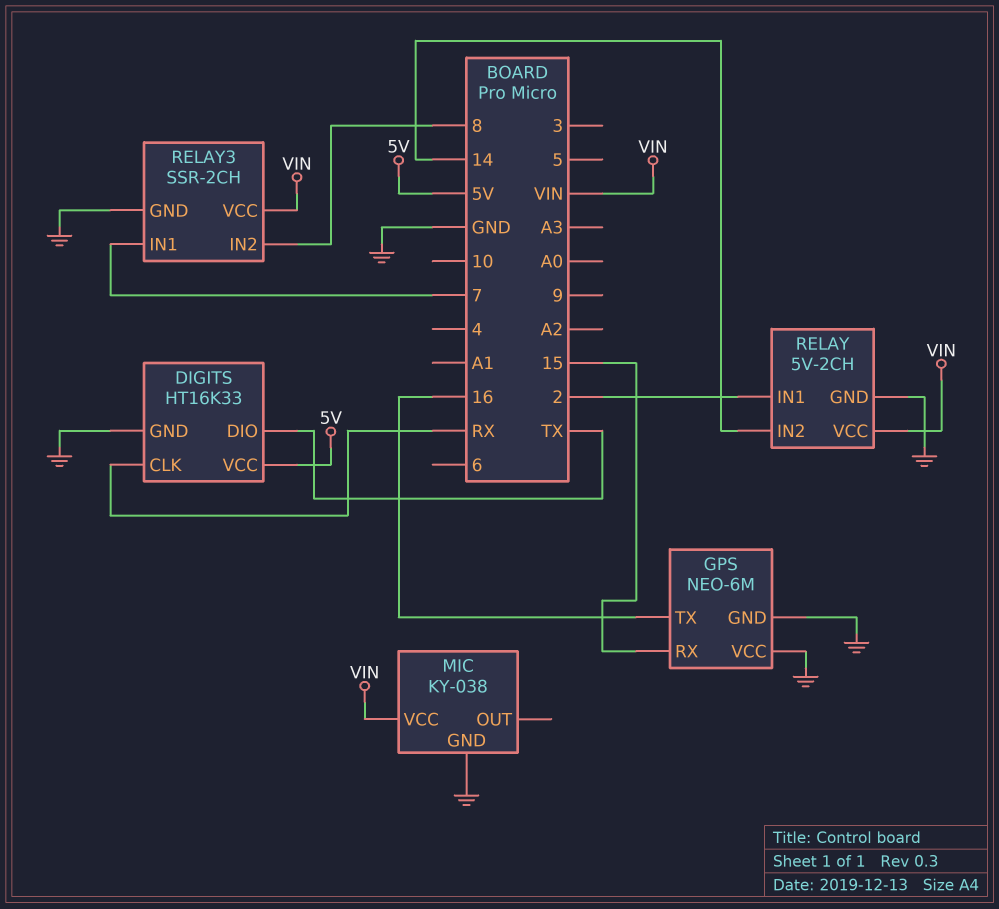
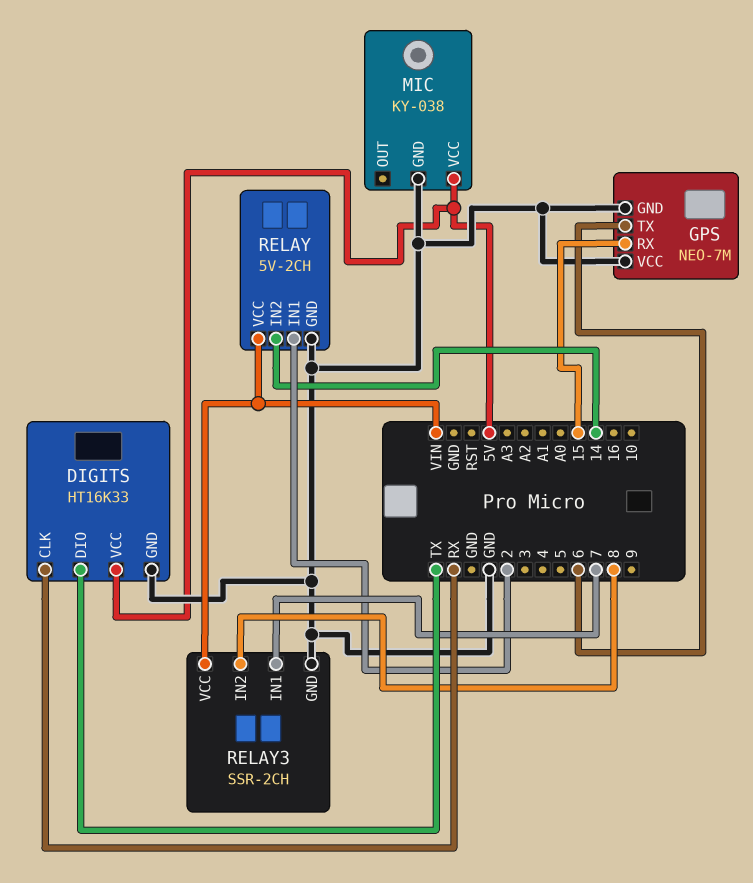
GPS: NEO-6M -> NEO-7M
GPS pin TX: 16 -> 6
MIC pin VCC: VIN -> 5V

